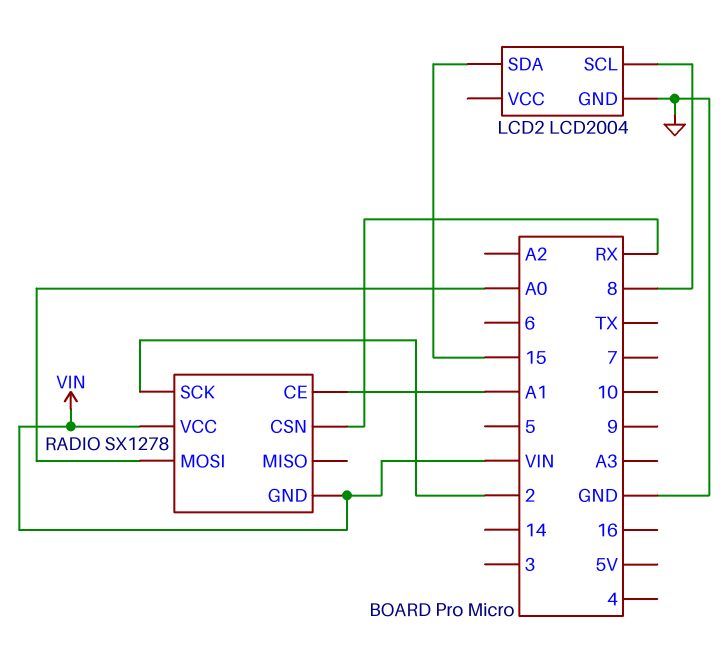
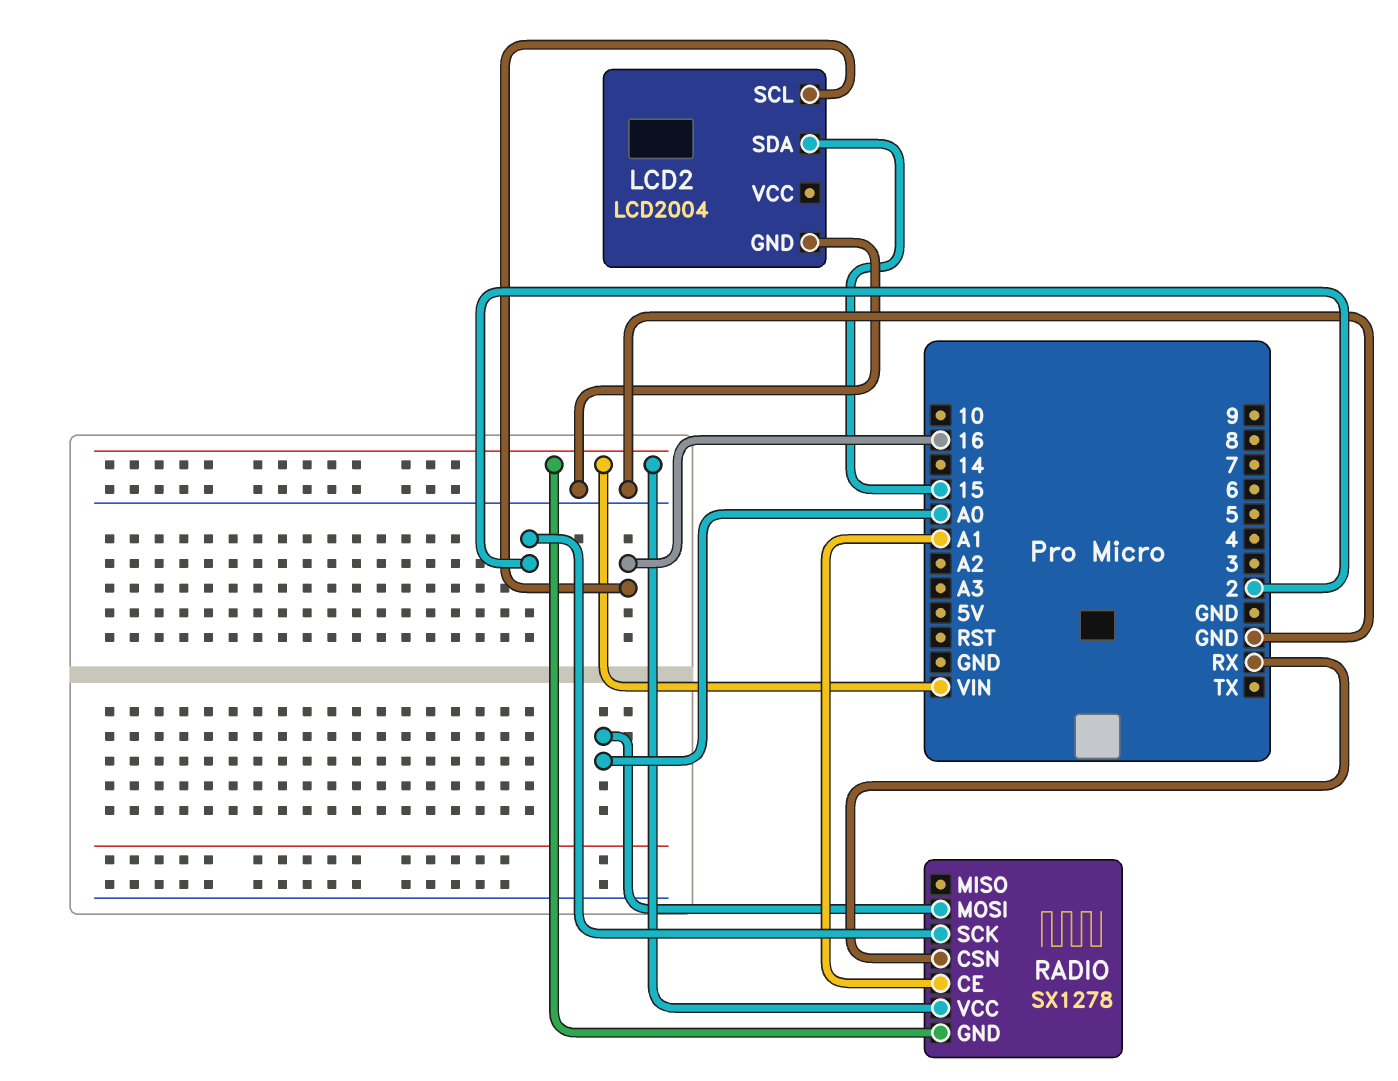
LCD2 pin SCL: 8 -> 16

